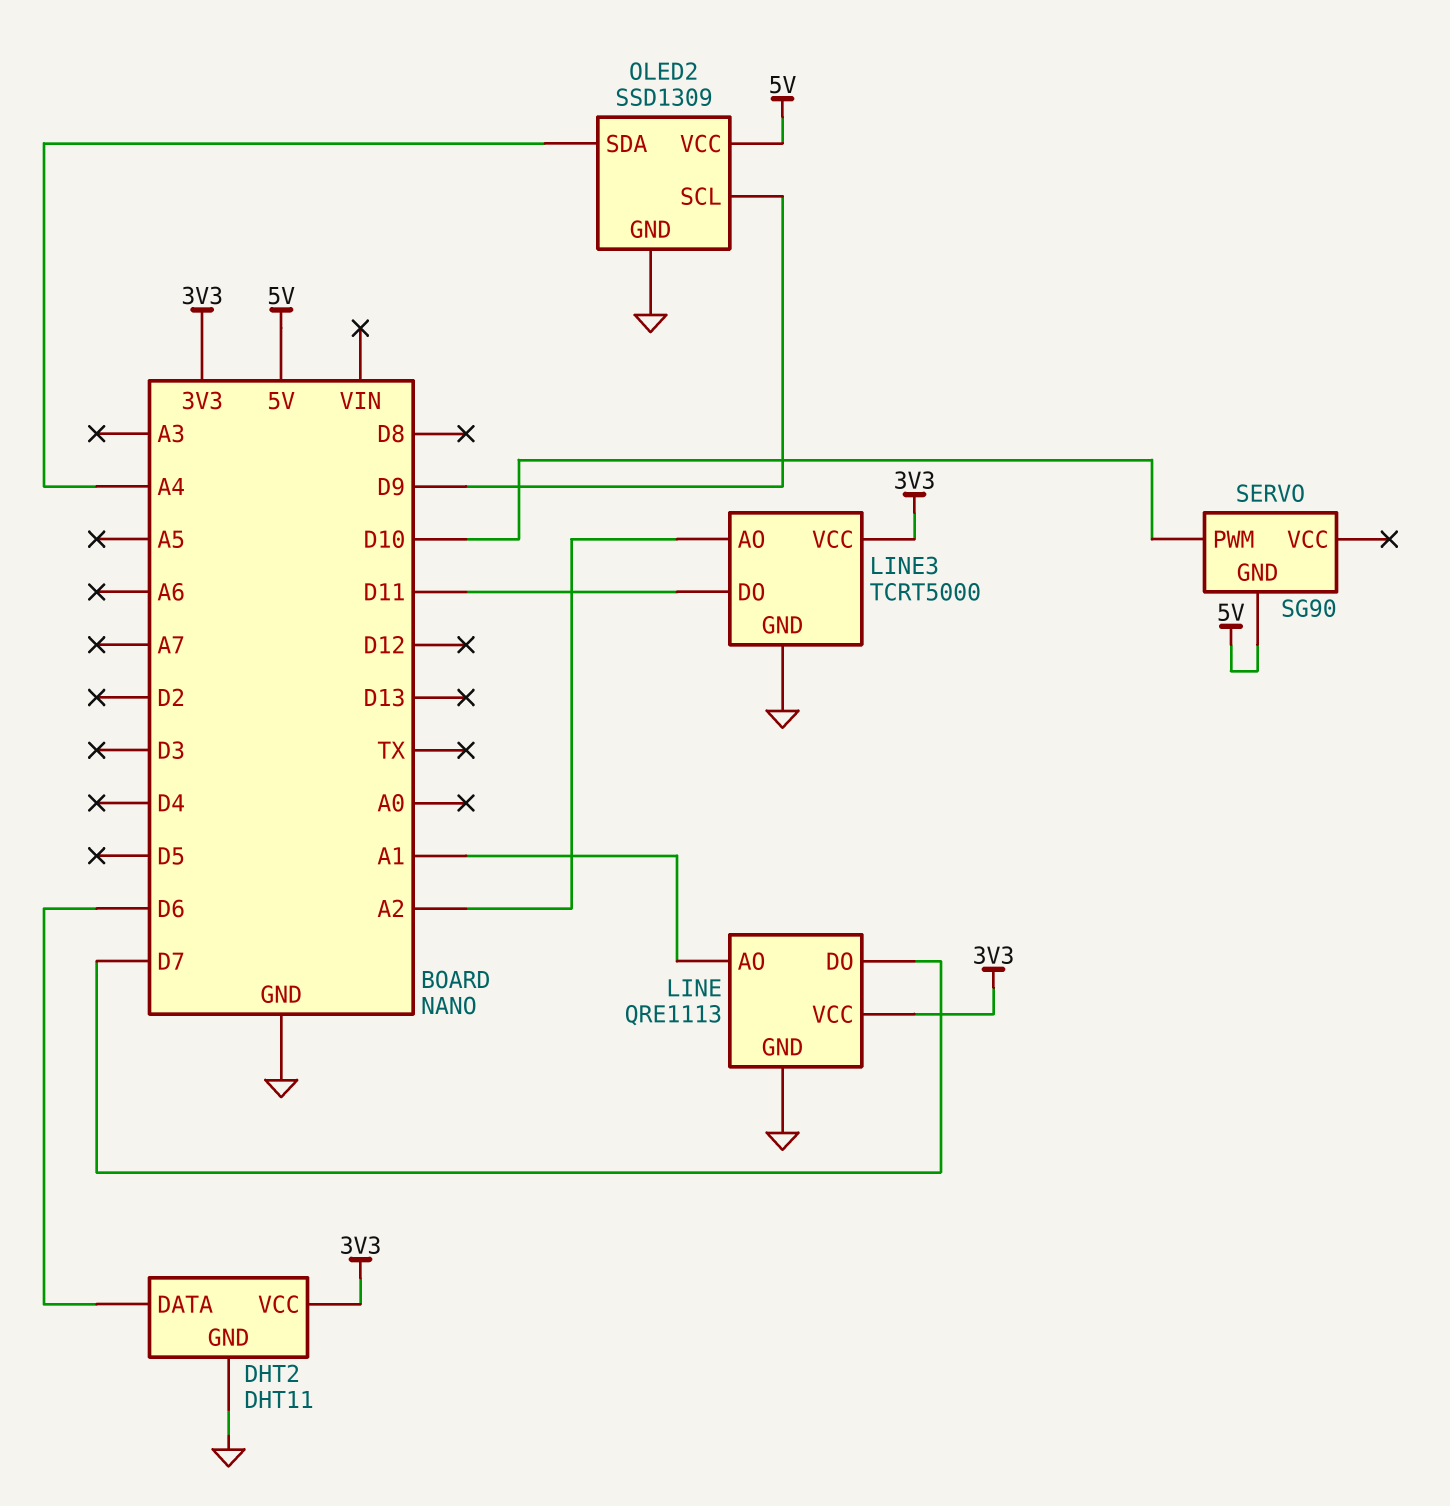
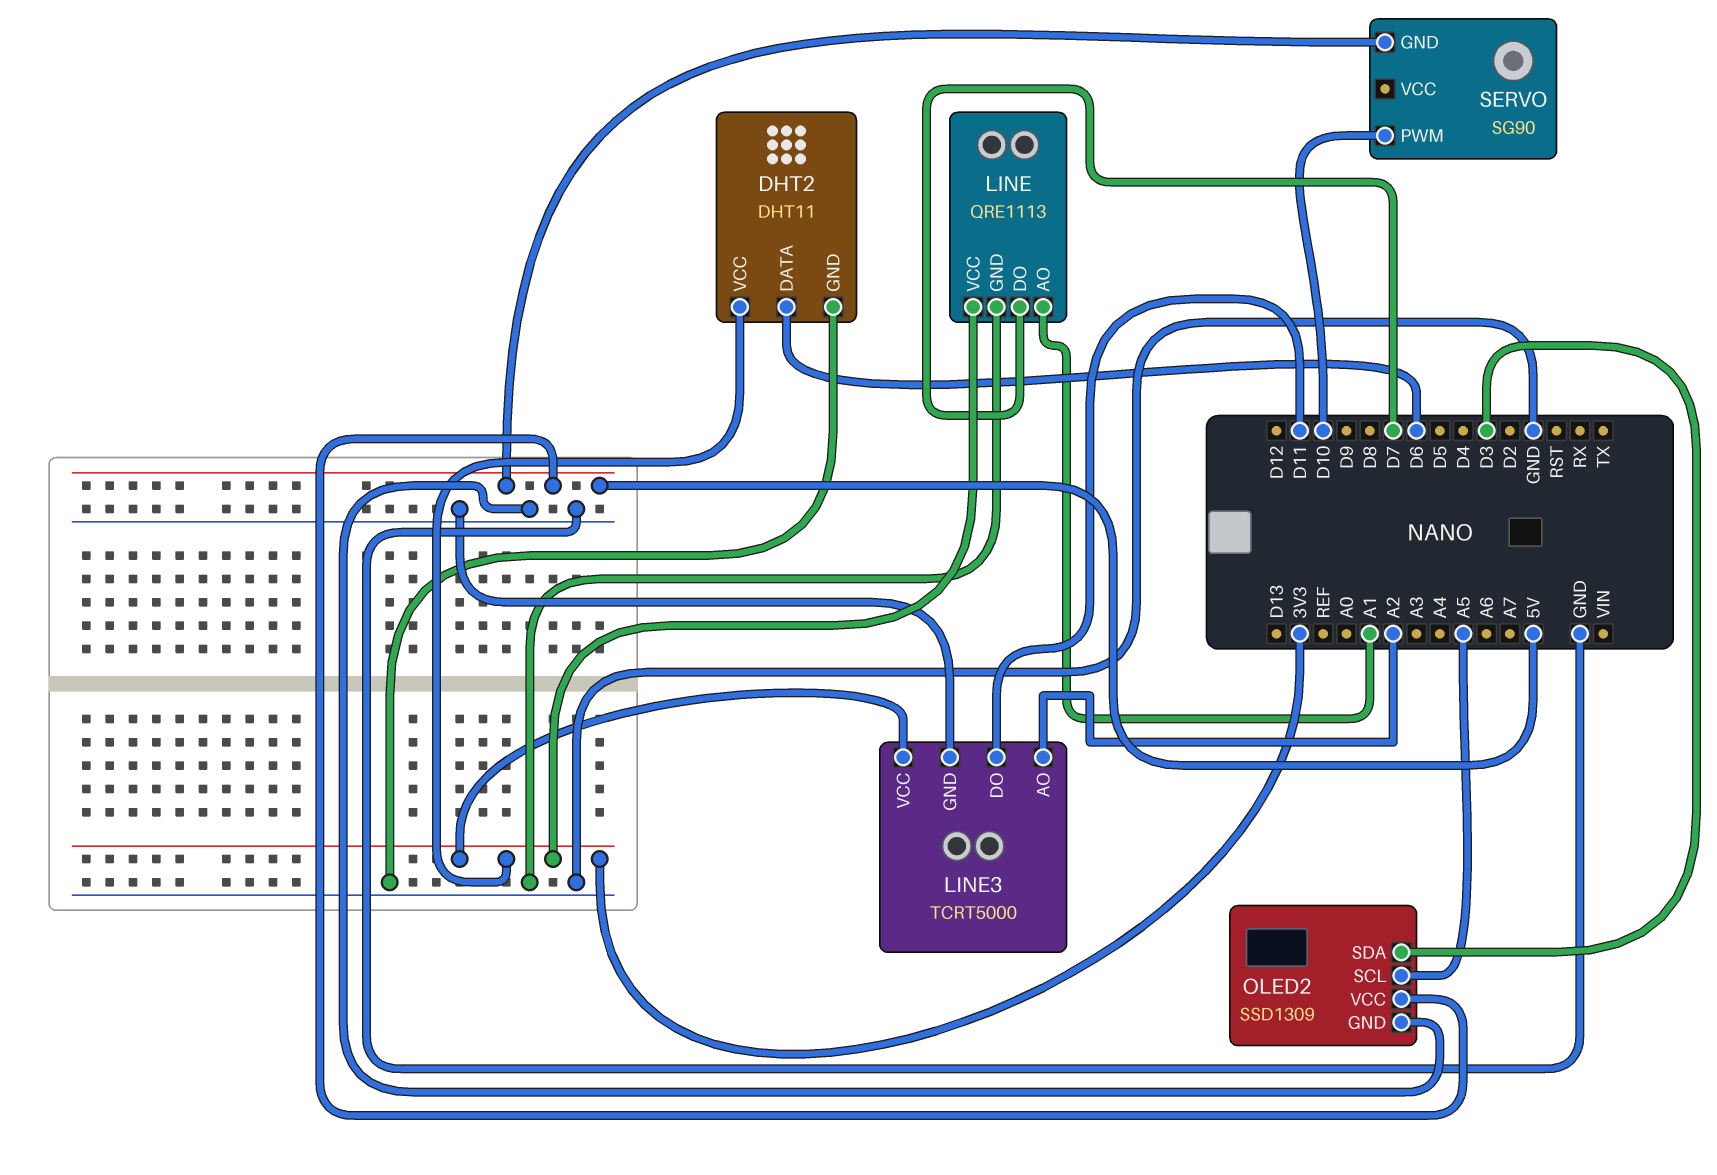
OLED2 pin SCL: D9 -> A5
OLED2 pin SDA: A4 -> D3

